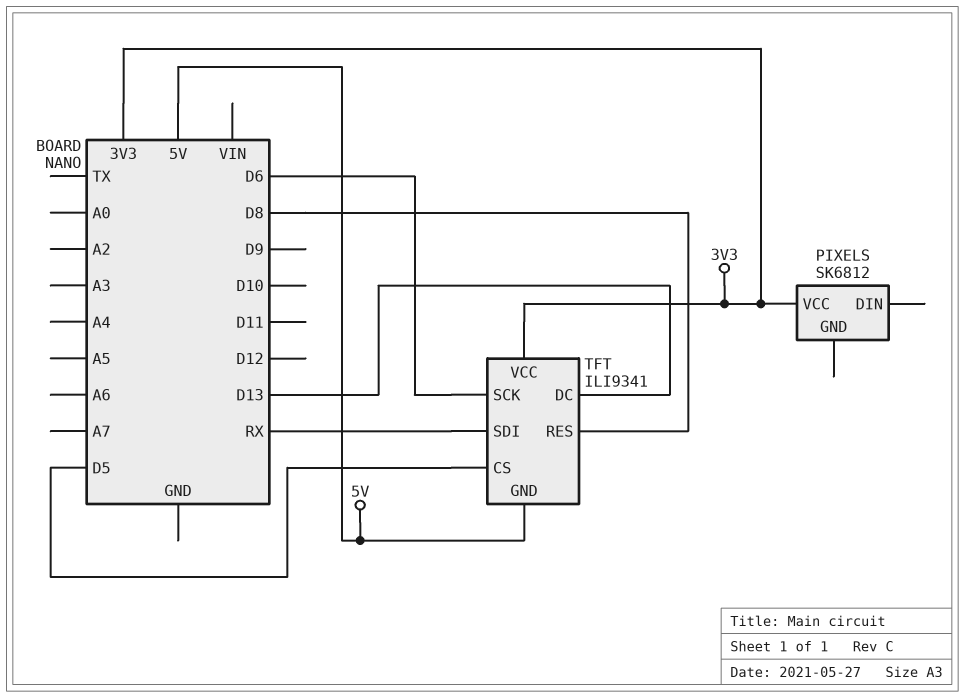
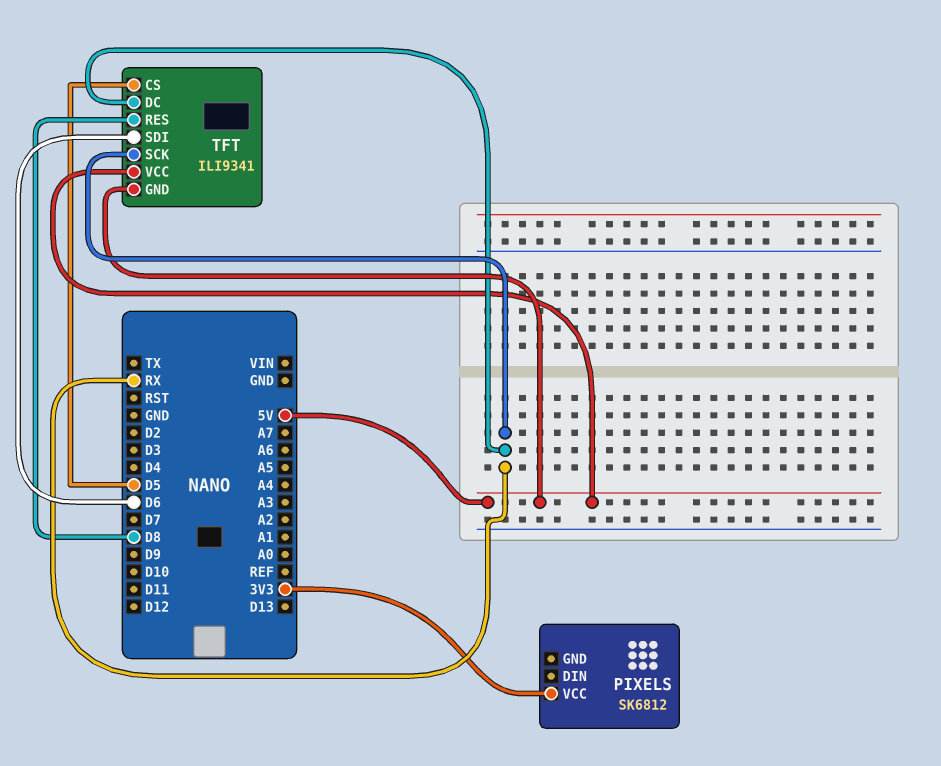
TFT pin DC: D13 -> RX
TFT pin SCK: D6 -> RX
TFT pin SDI: RX -> D6
TFT pin VCC: 3V3 -> 5V

